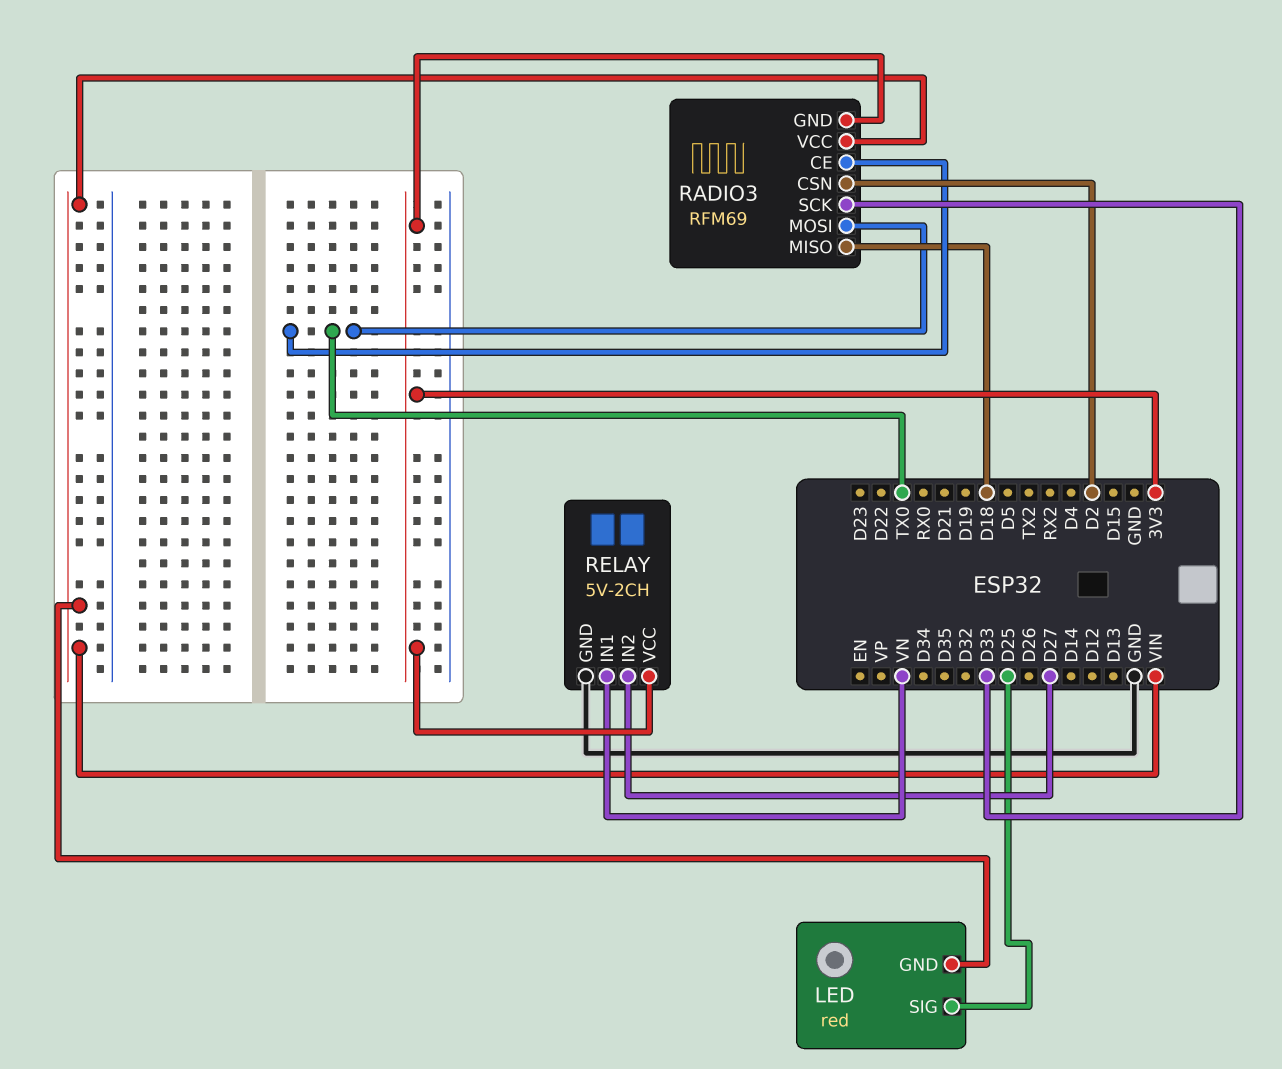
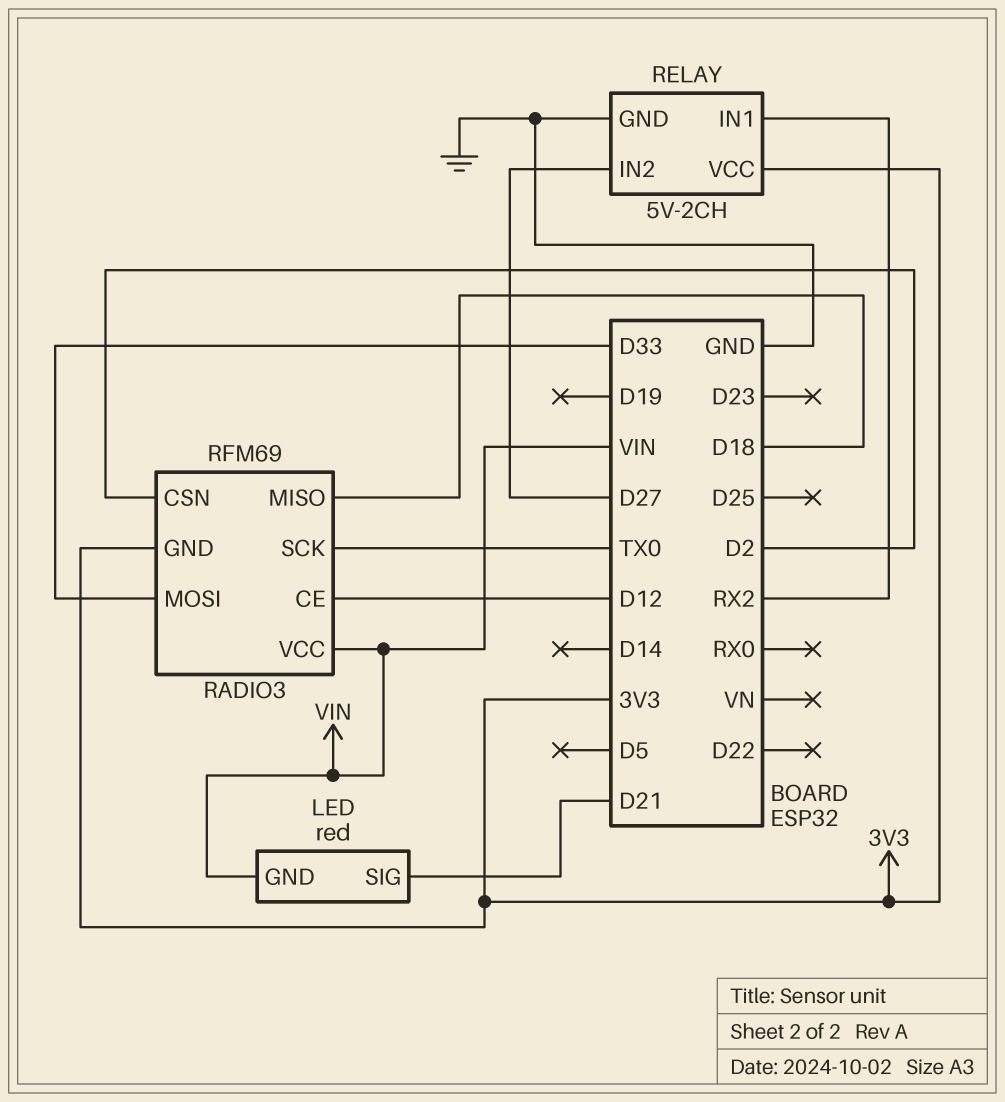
LED pin SIG: D25 -> D21
RADIO3 pin CE: TX0 -> D12
RADIO3 pin MOSI: TX0 -> D33
RADIO3 pin SCK: D33 -> TX0
RELAY pin IN1: VN -> RX2

